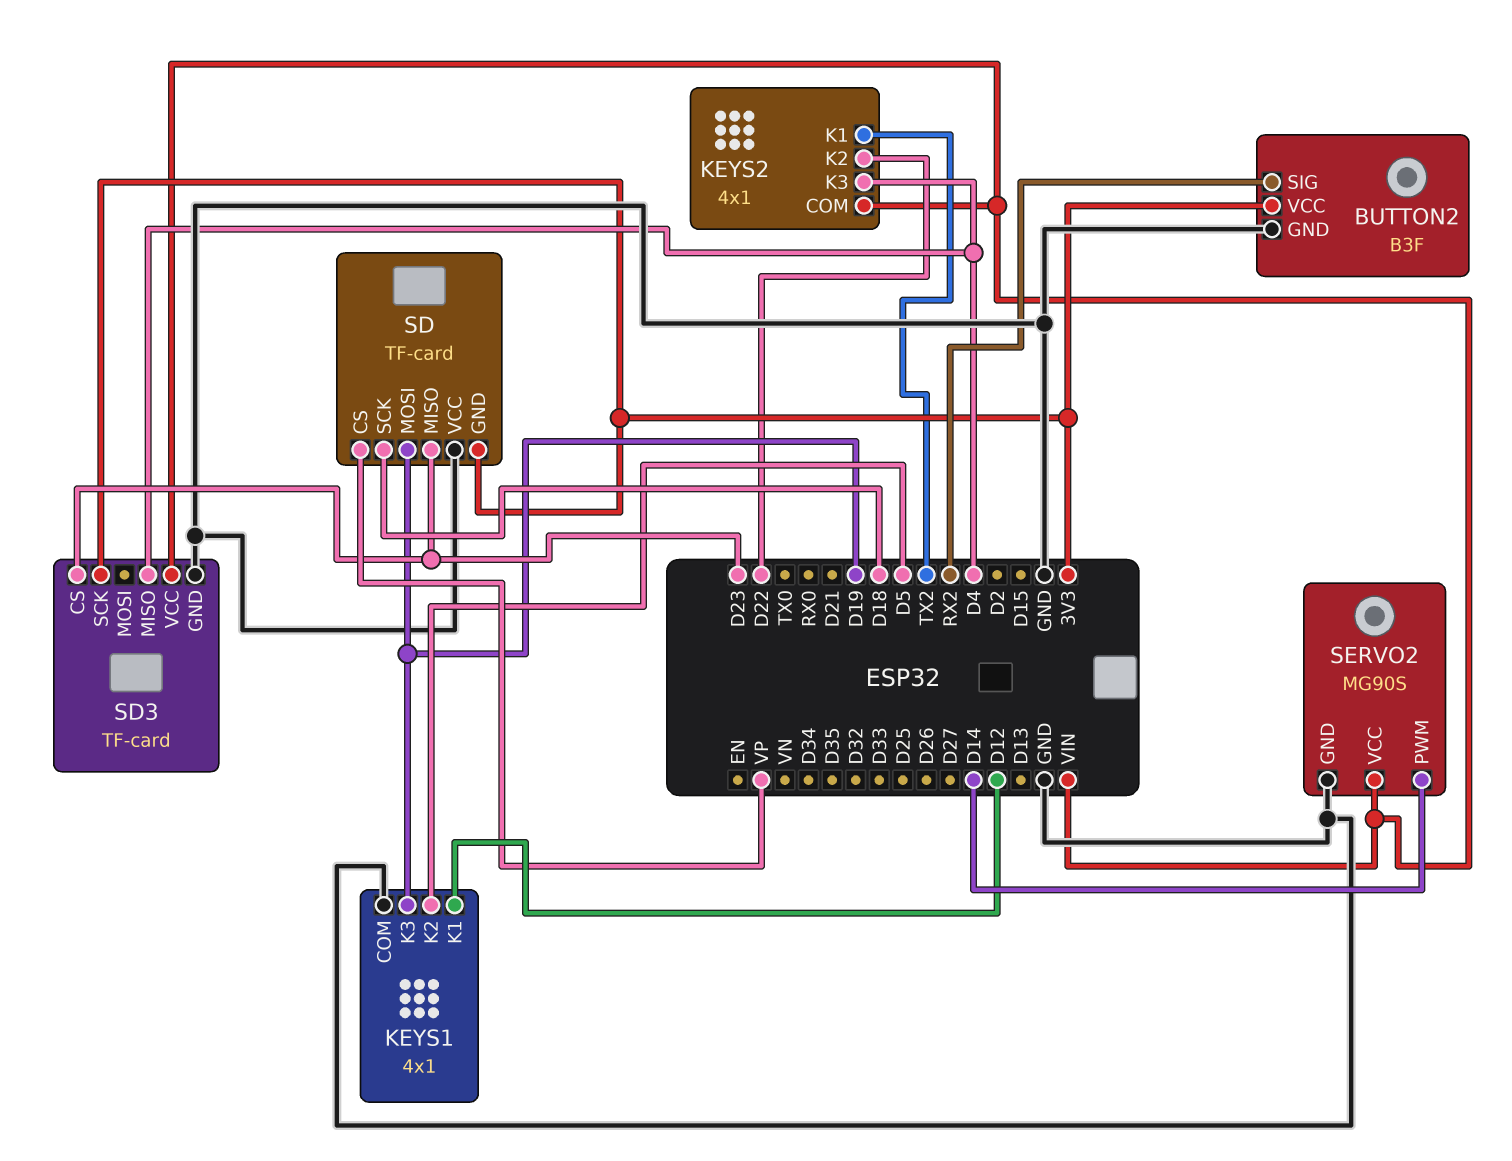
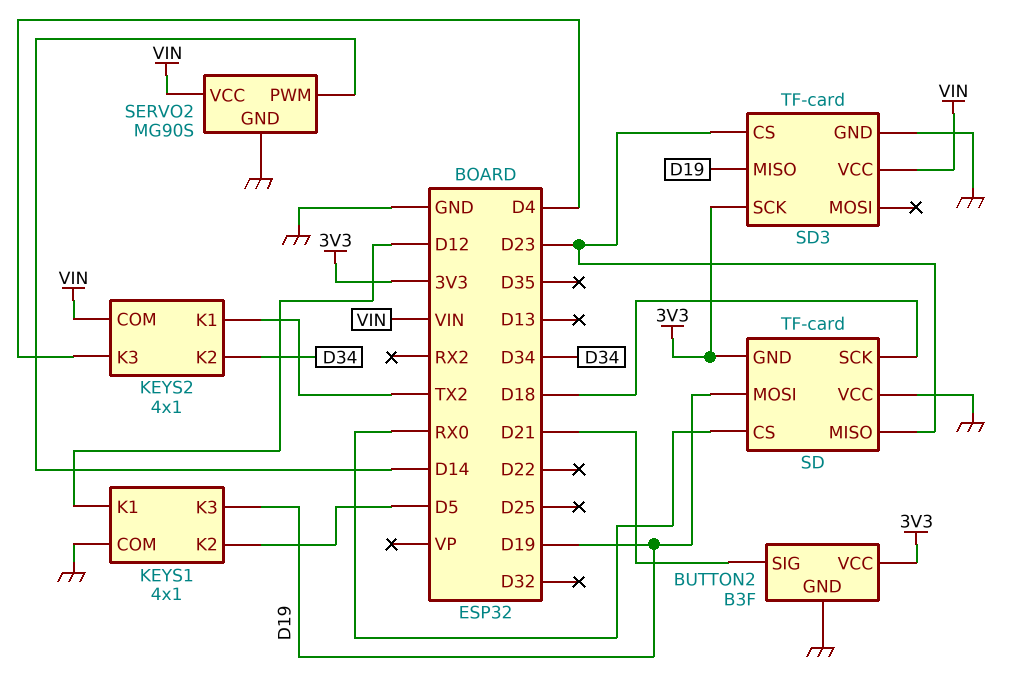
BUTTON2 pin SIG: RX2 -> D21
KEYS2 pin K2: D22 -> D34
SD pin CS: VP -> RX0
SD3 pin MISO: D4 -> D19

